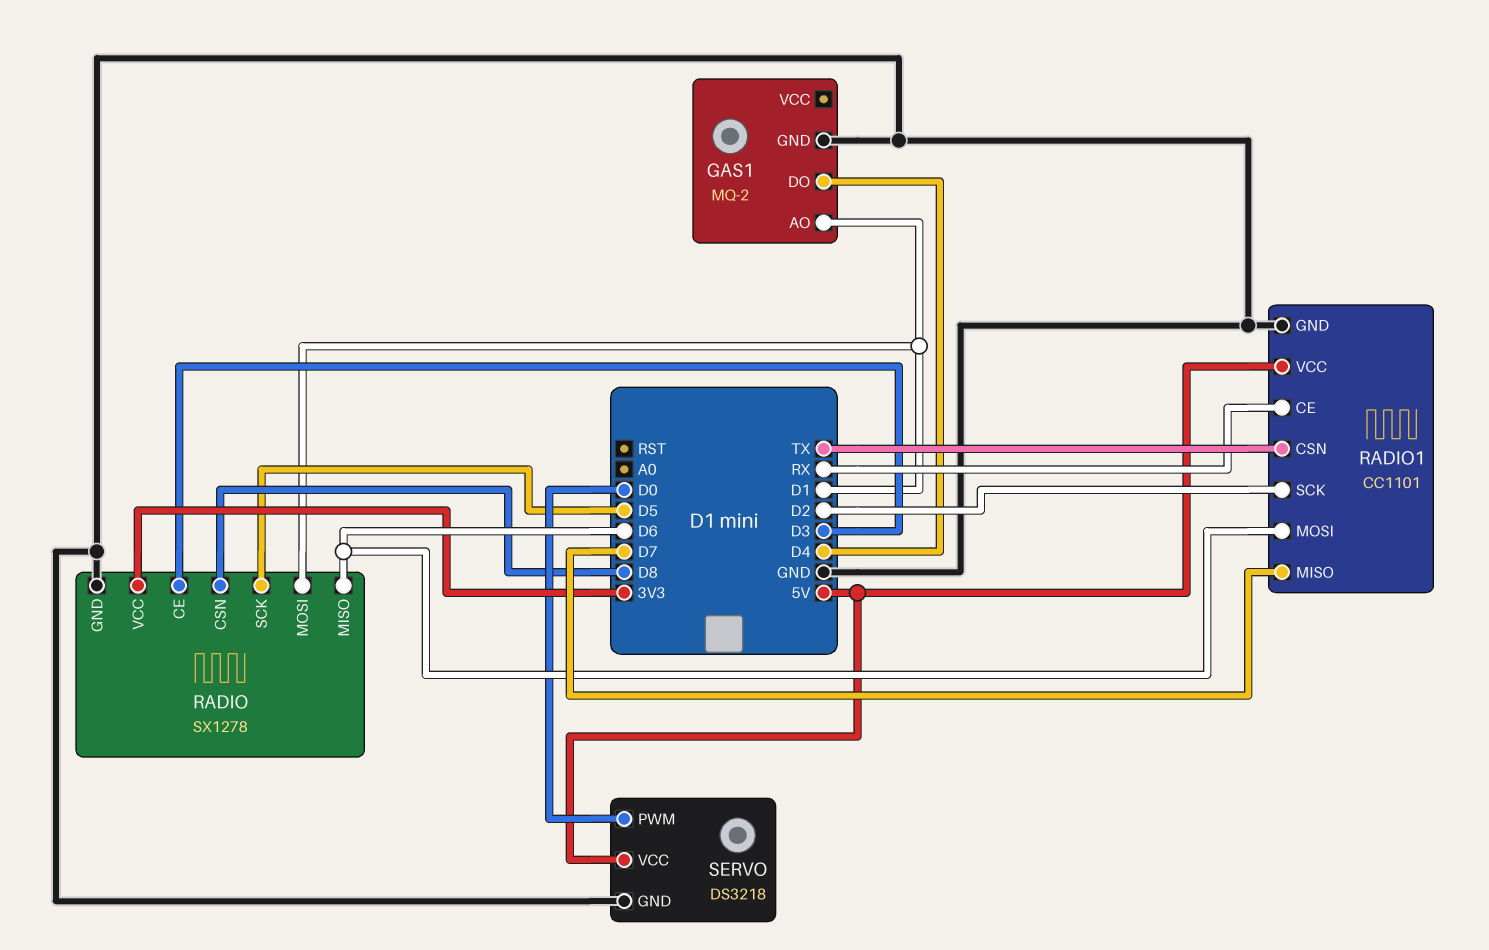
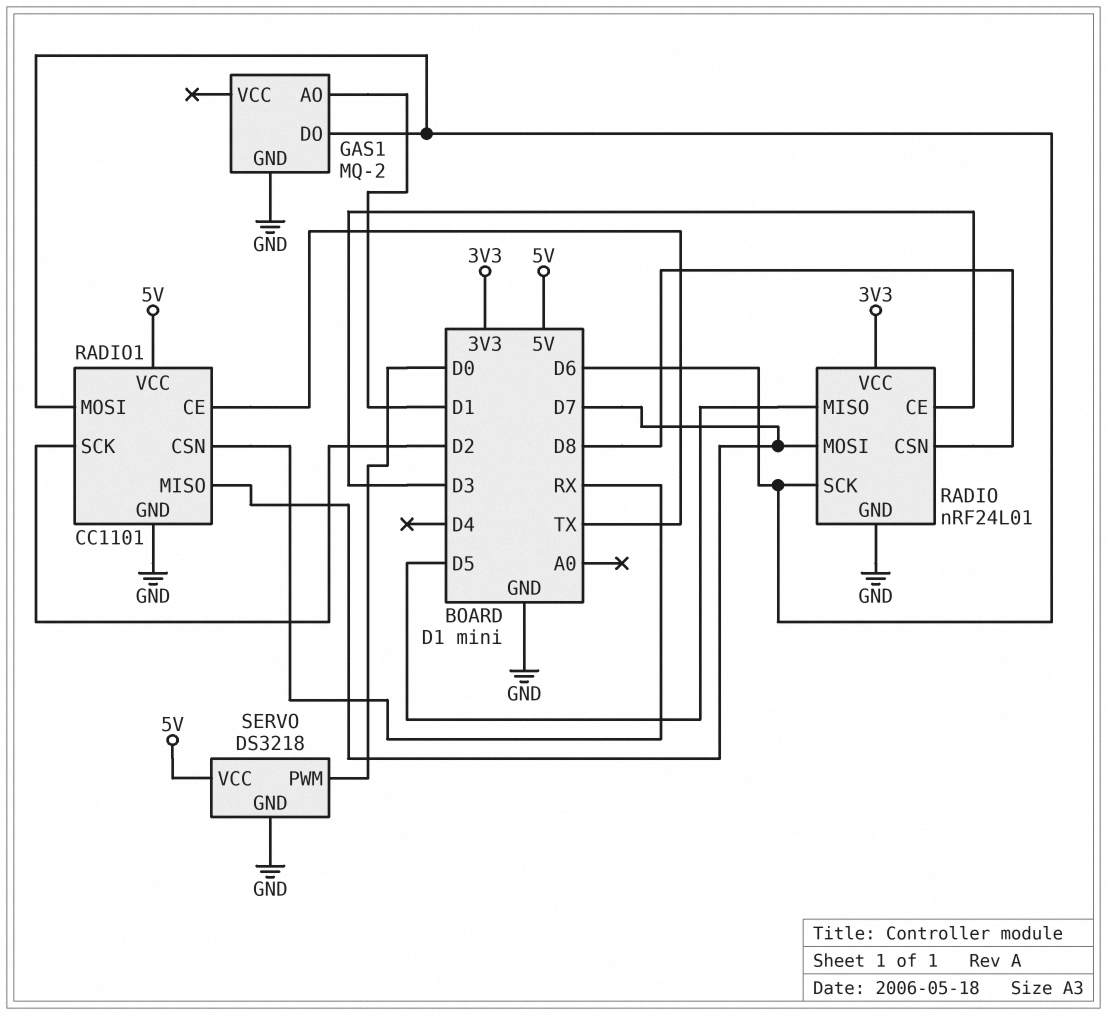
GAS1 pin DO: D4 -> D6
RADIO: SX1278 -> nRF24L01
RADIO pin MISO: D6 -> D5
RADIO pin MOSI: D1 -> D7
RADIO pin SCK: D5 -> D6
RADIO1 pin CE: RX -> TX
RADIO1 pin CSN: TX -> RX

